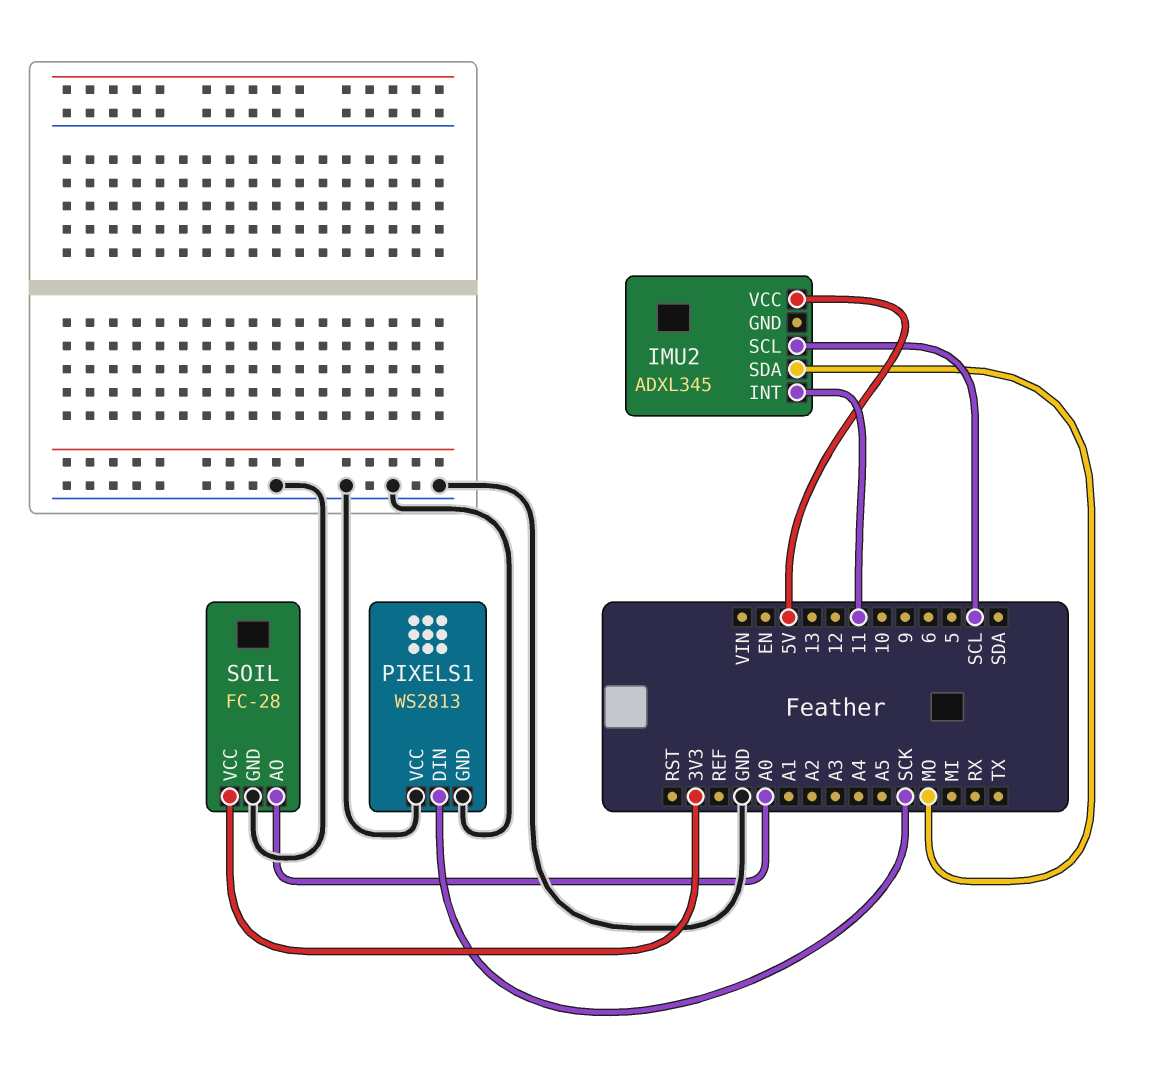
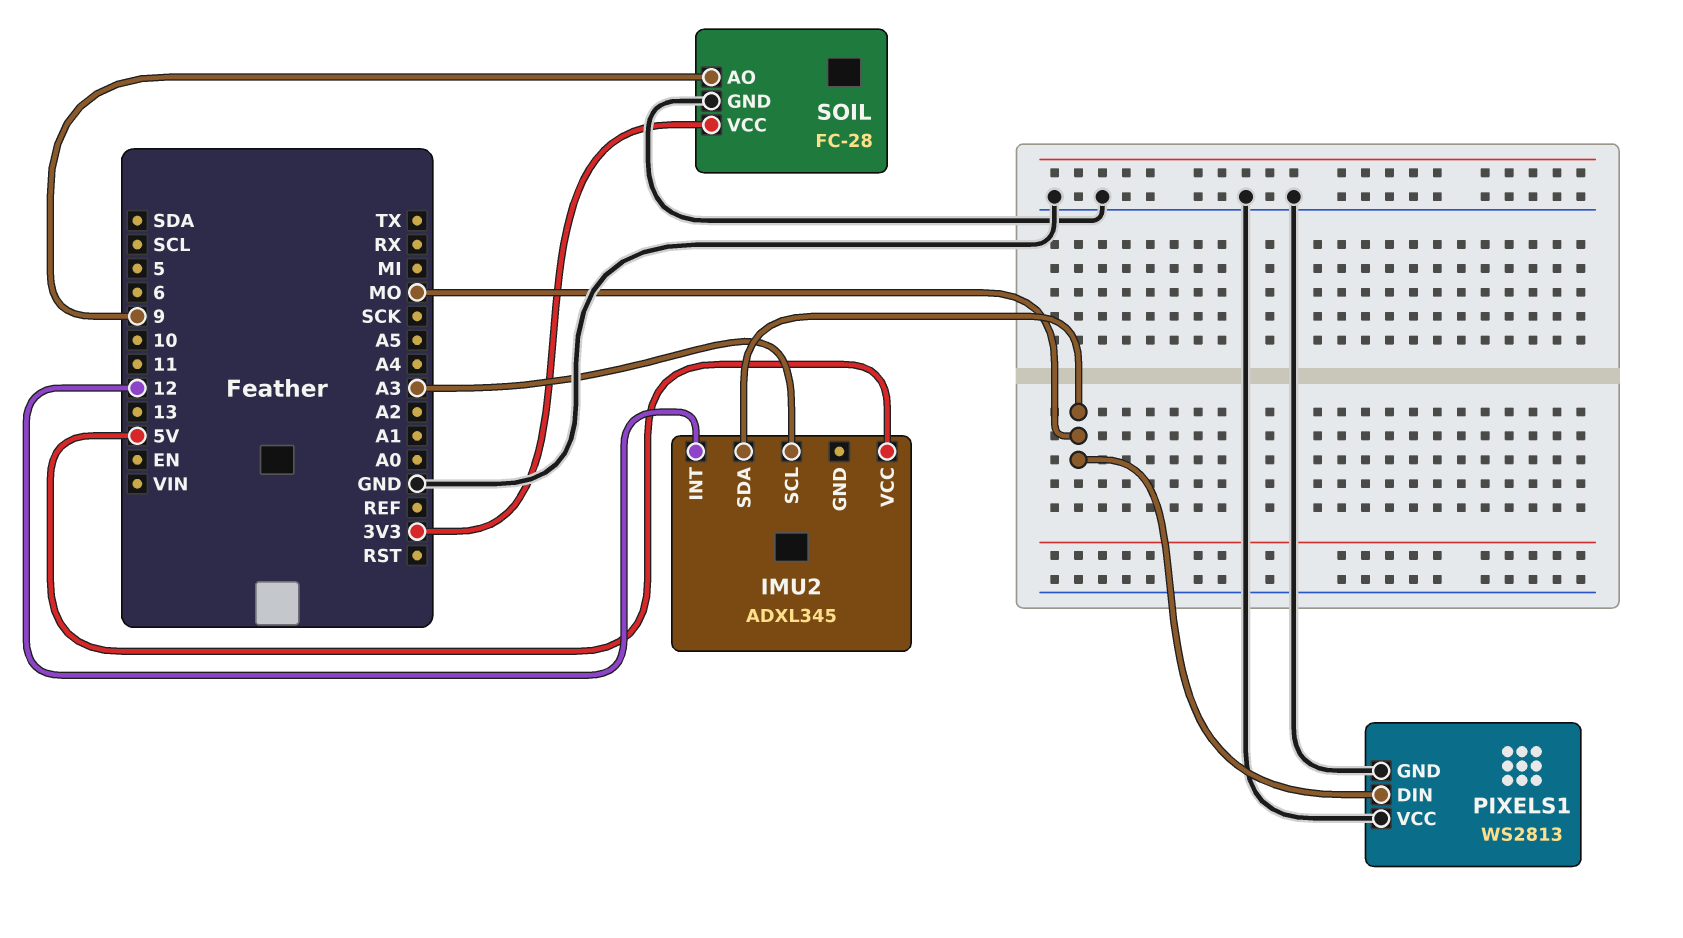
IMU2 pin INT: 11 -> 12
IMU2 pin SCL: SCL -> A3
PIXELS1 pin DIN: SCK -> MO
SOIL pin AO: A0 -> 9

